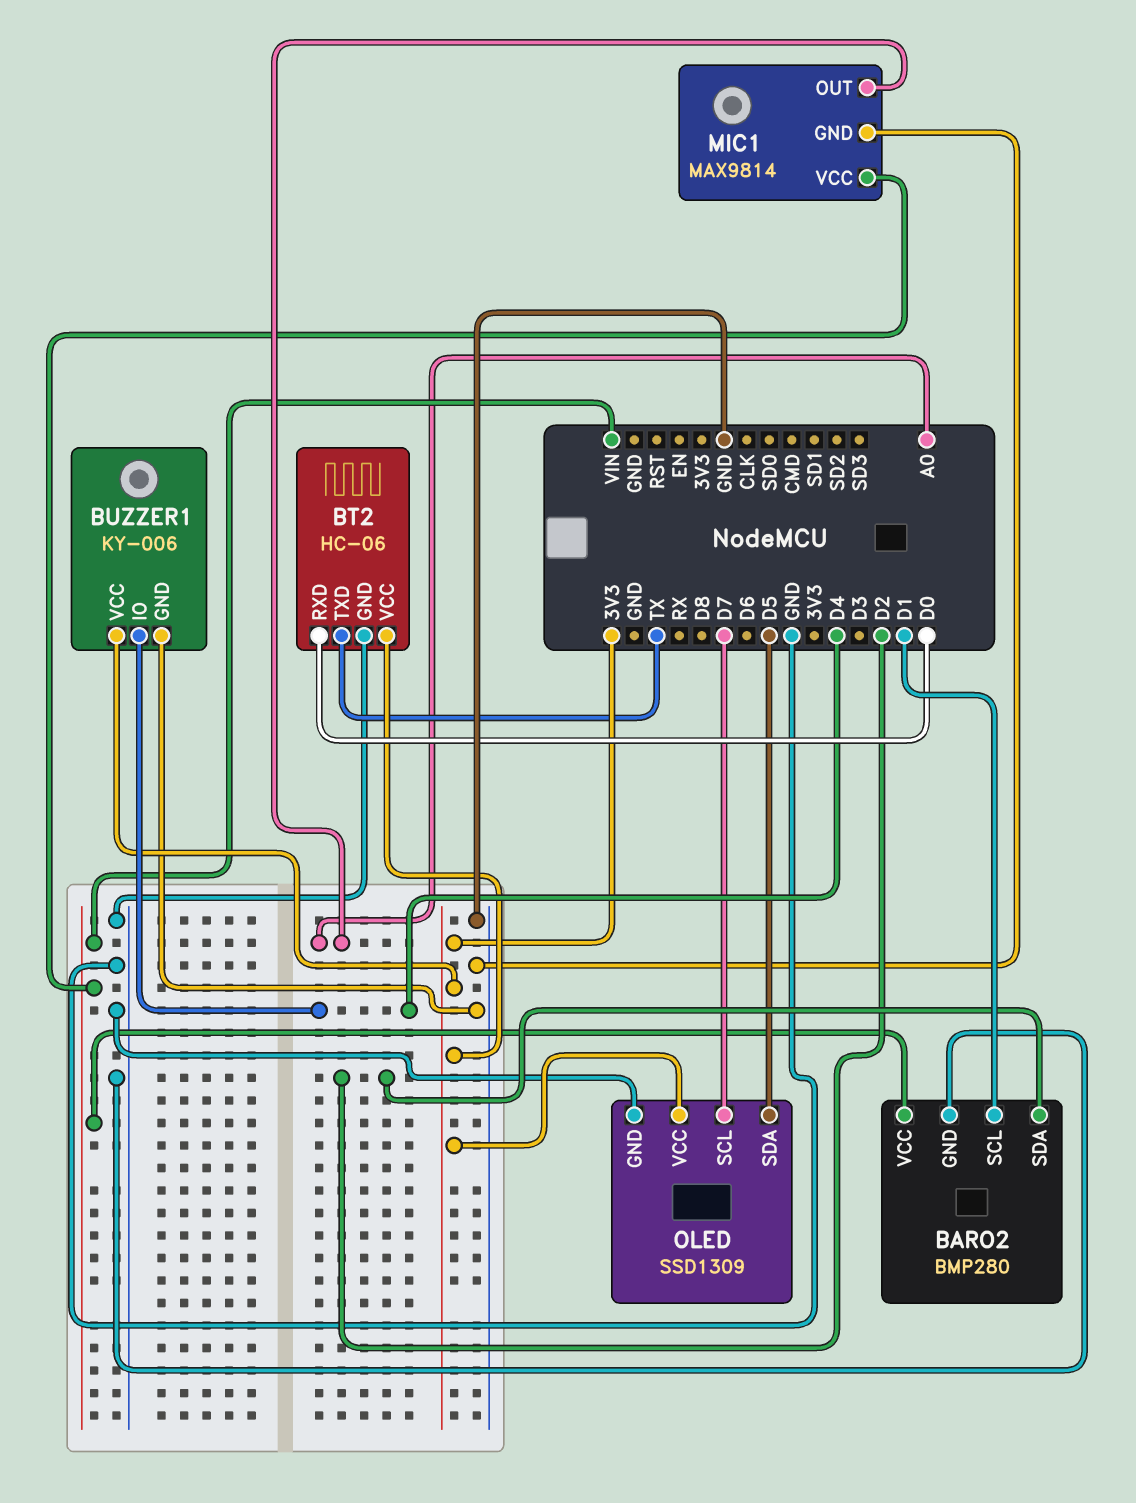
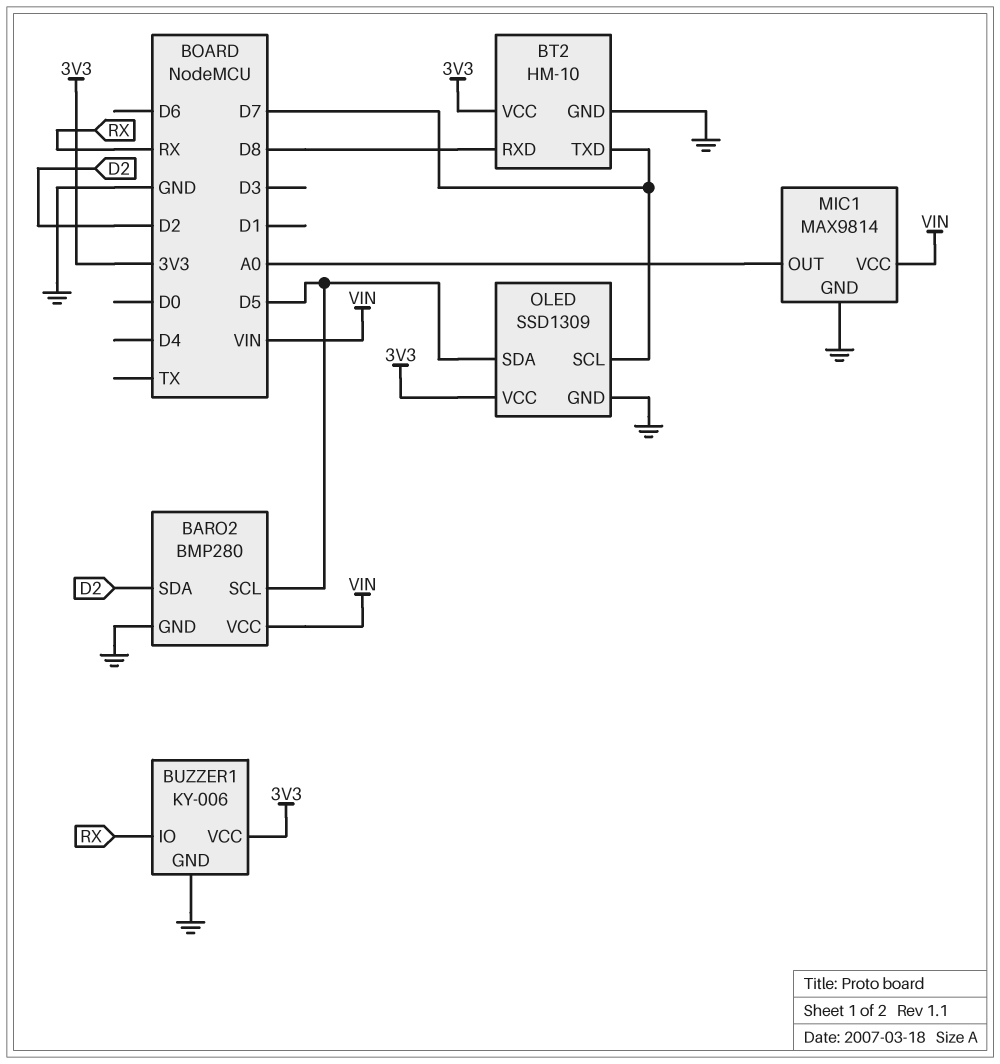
BARO2 pin SCL: D1 -> D5
BT2: HC-06 -> HM-10
BT2 pin RXD: D0 -> D8
BT2 pin TXD: TX -> D7
BUZZER1 pin IO: D4 -> RX

